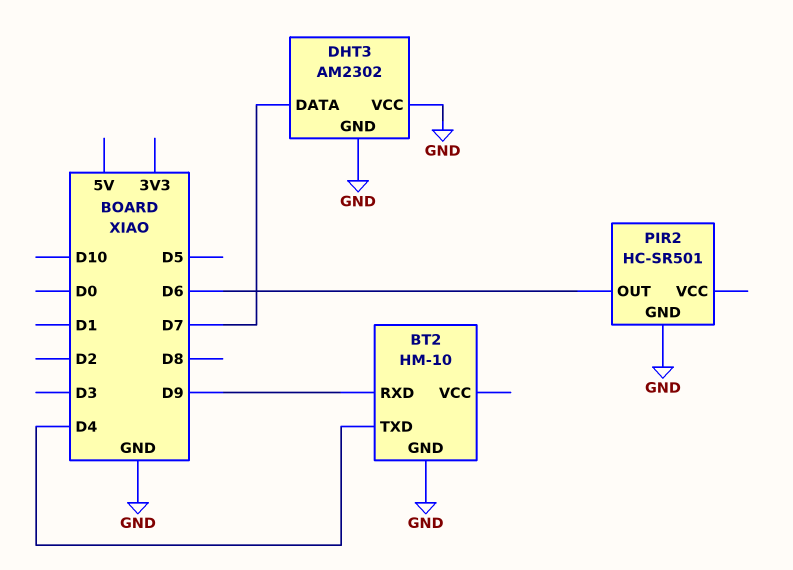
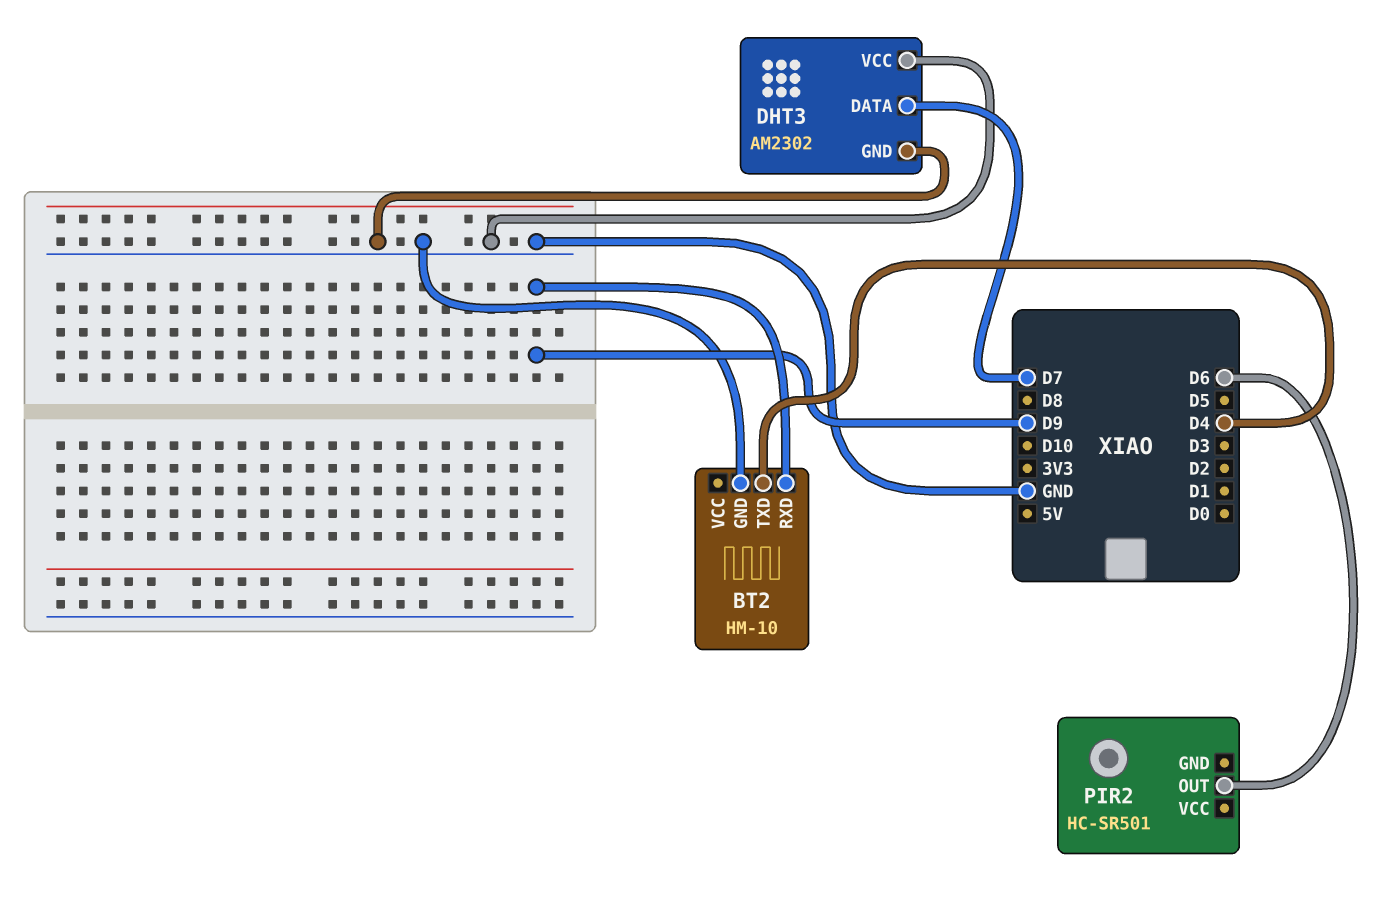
PIR2 pin GND: GND -> none

